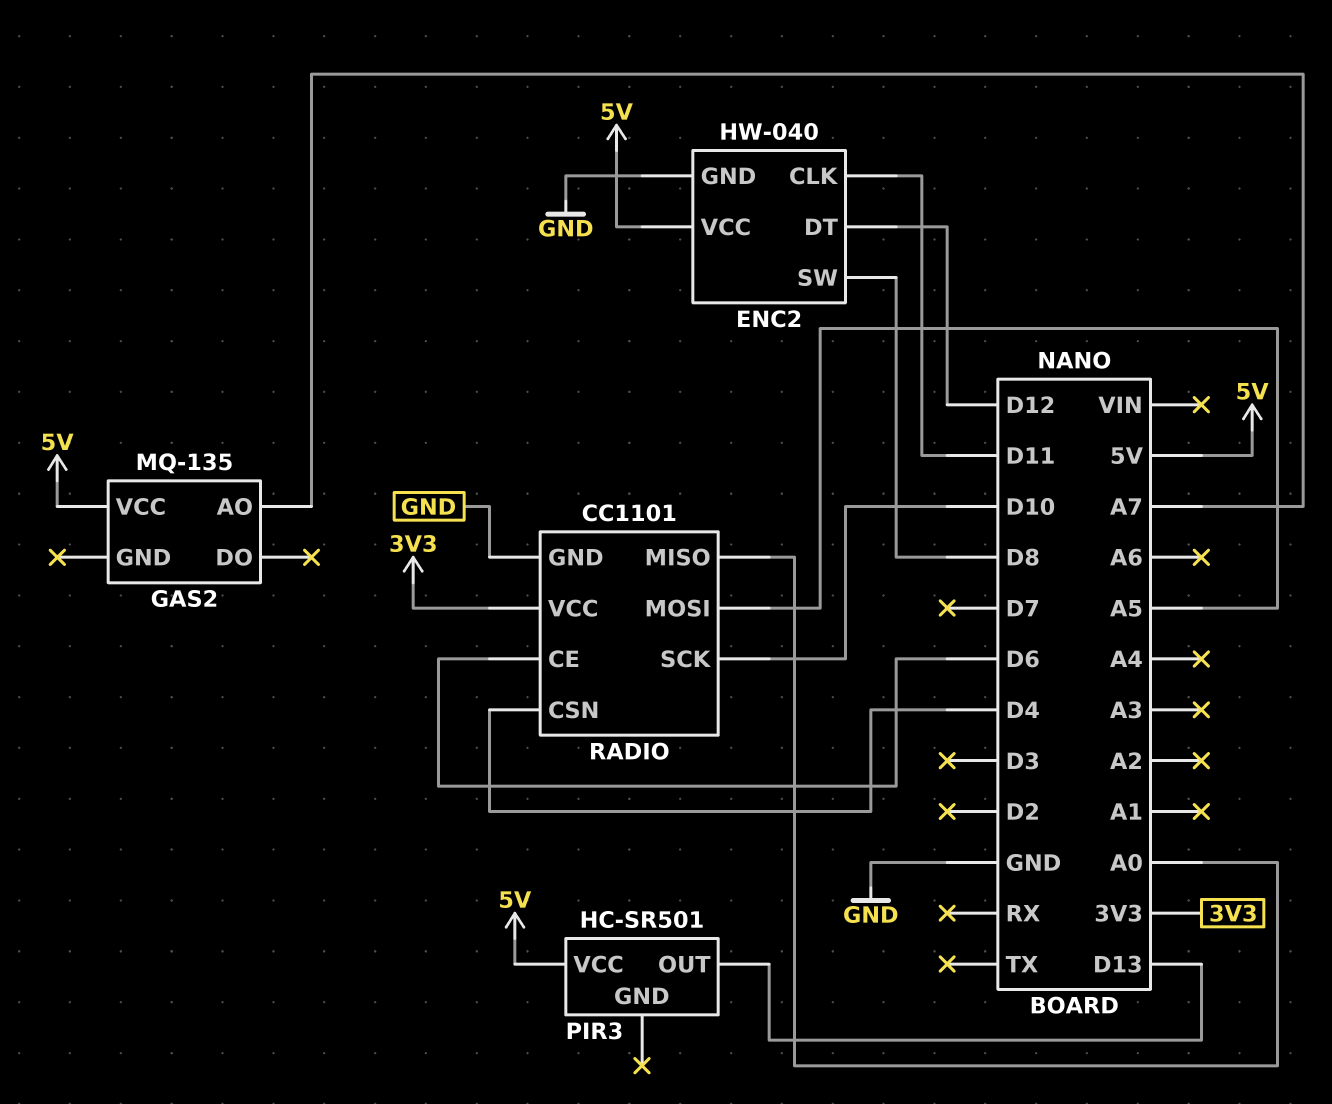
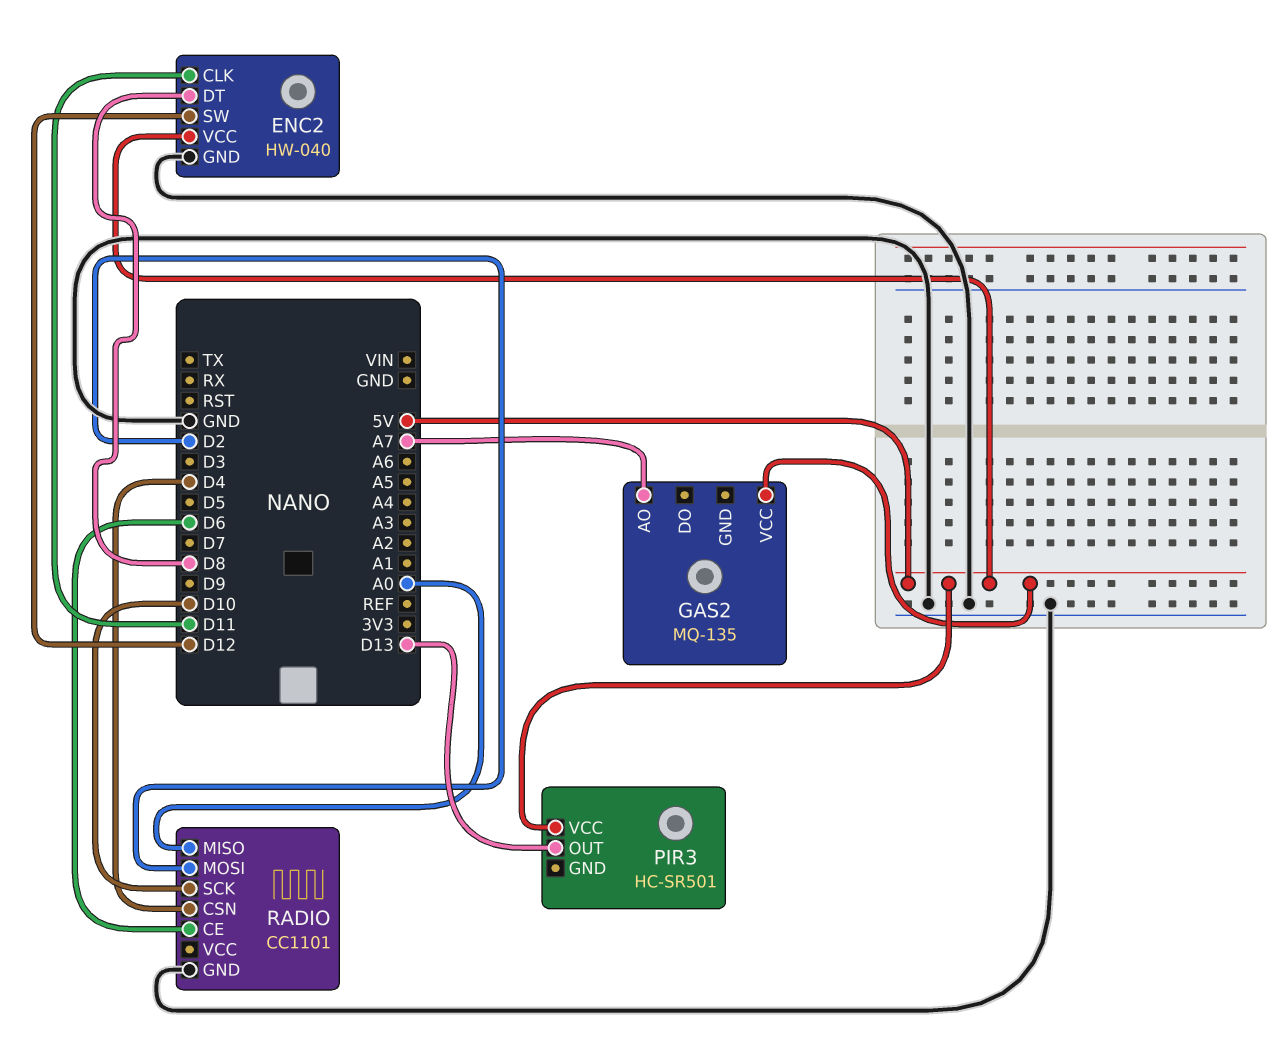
ENC2 pin DT: D12 -> D8
ENC2 pin SW: D8 -> D12
RADIO pin MOSI: A5 -> D2
RADIO pin VCC: 3V3 -> none

